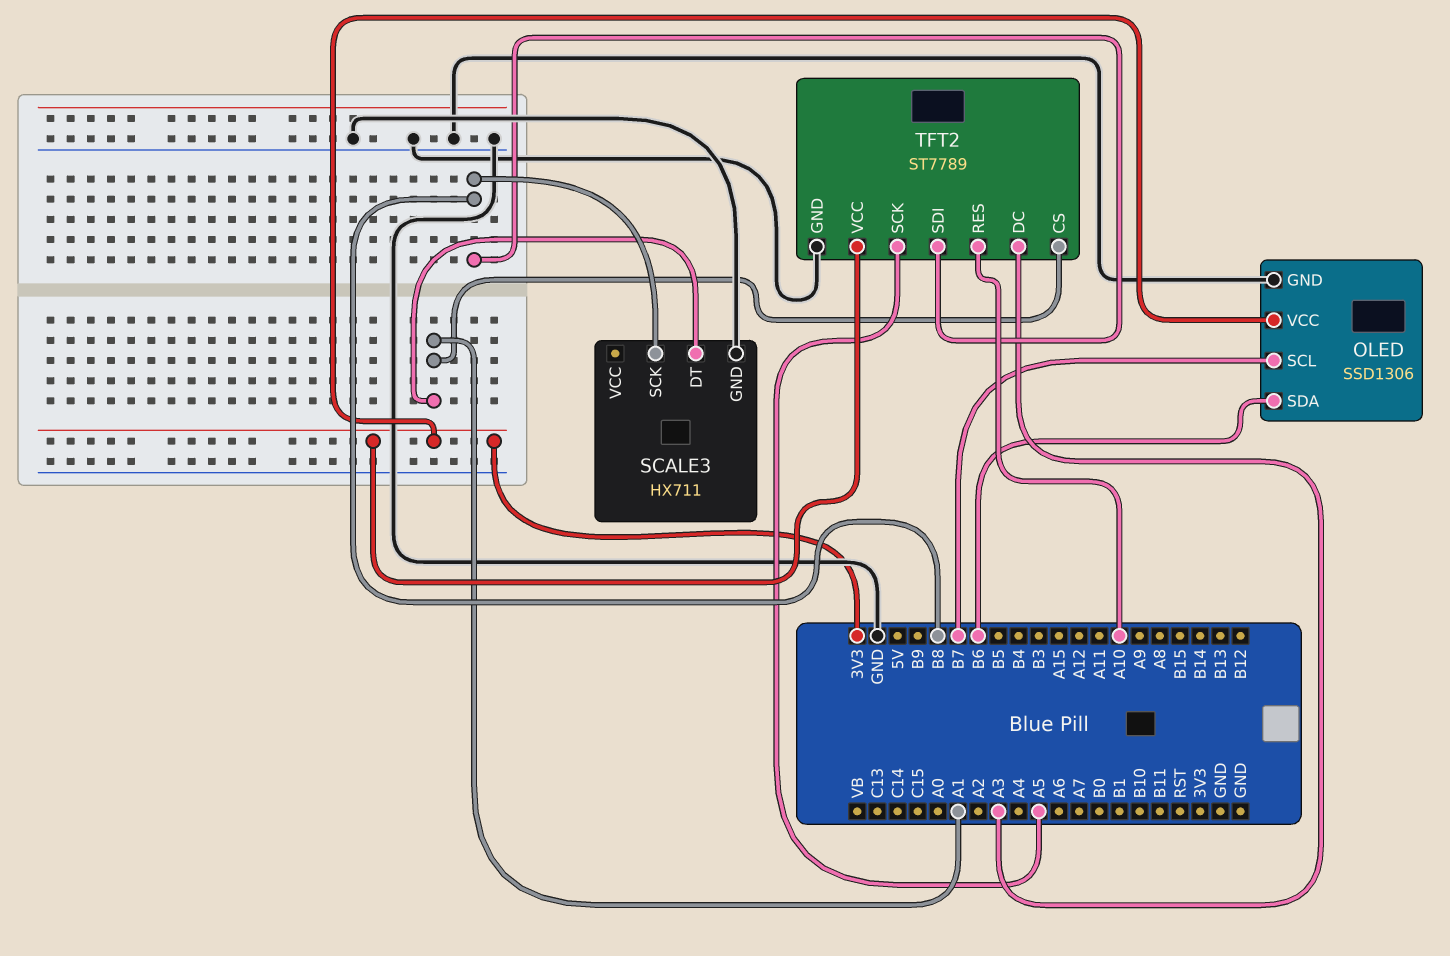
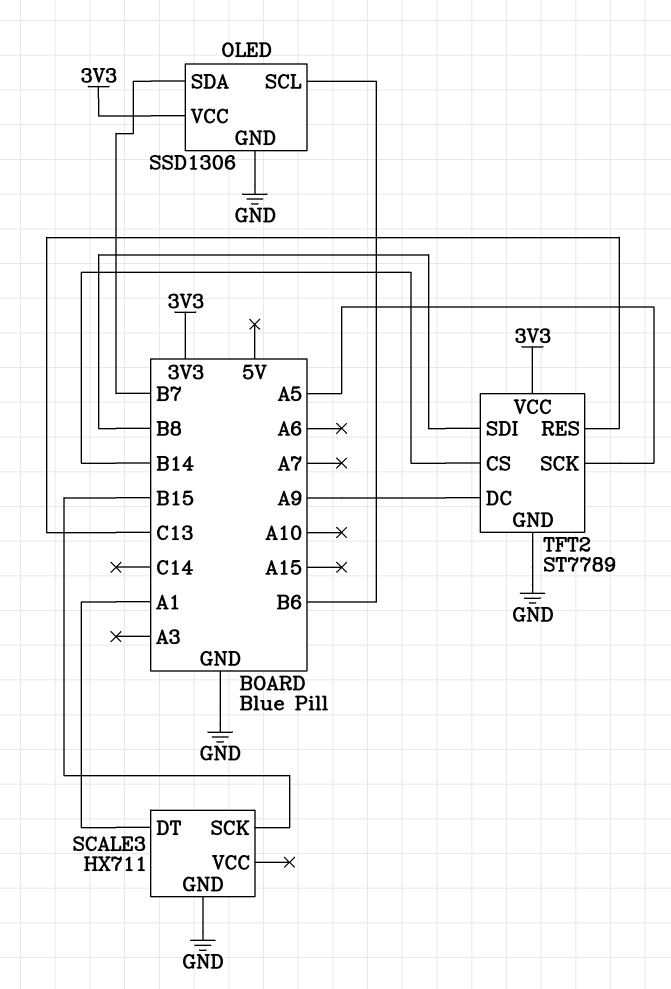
OLED pin SCL: B7 -> B6
OLED pin SDA: B6 -> B7
SCALE3 pin SCK: B8 -> B15
TFT2 pin CS: A1 -> B14
TFT2 pin DC: A3 -> A9
TFT2 pin RES: A10 -> C13

